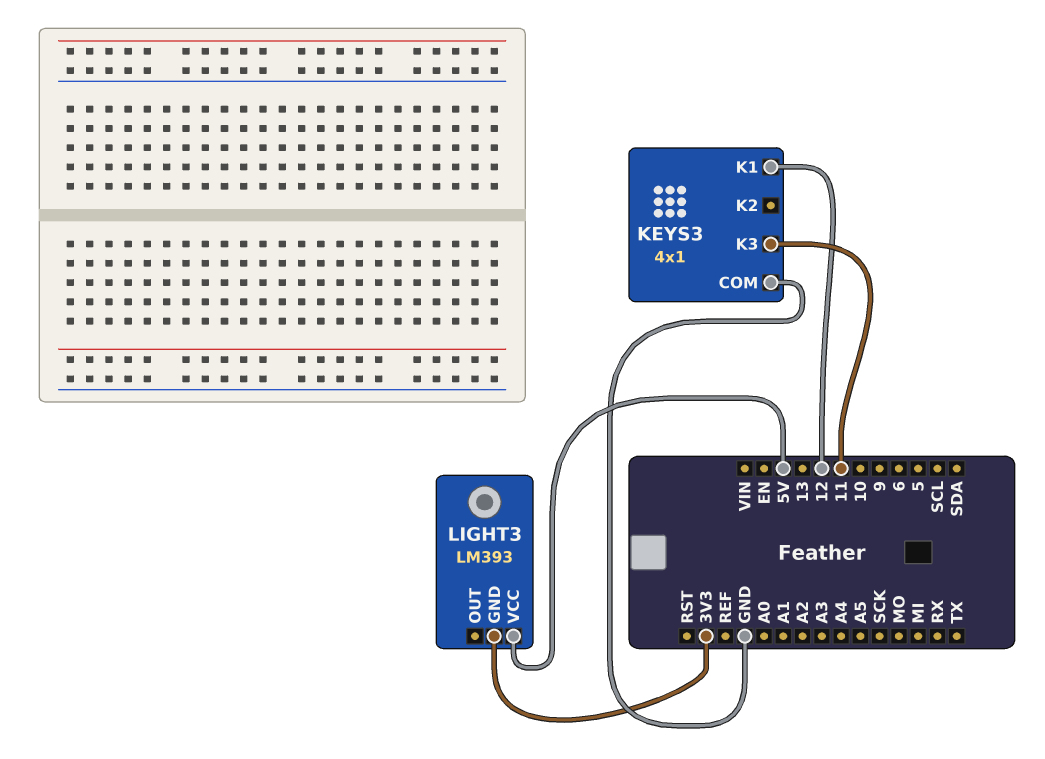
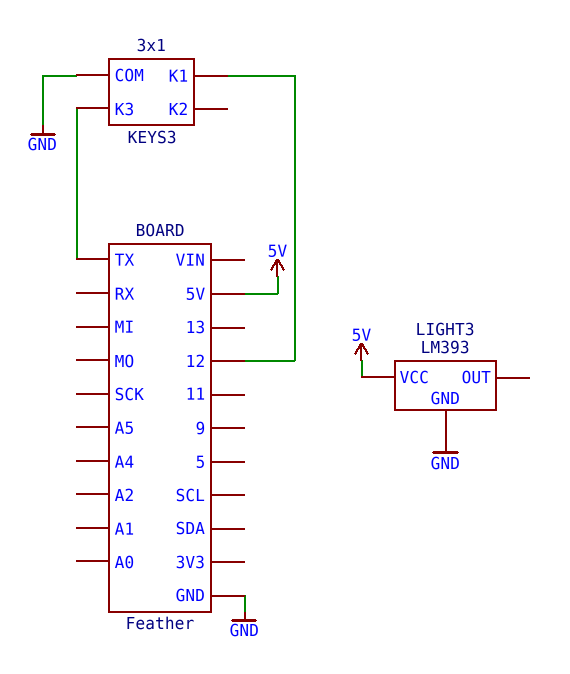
KEYS3: 4x1 -> 3x1
KEYS3 pin K3: 11 -> TX
LIGHT3 pin GND: 3V3 -> GND

